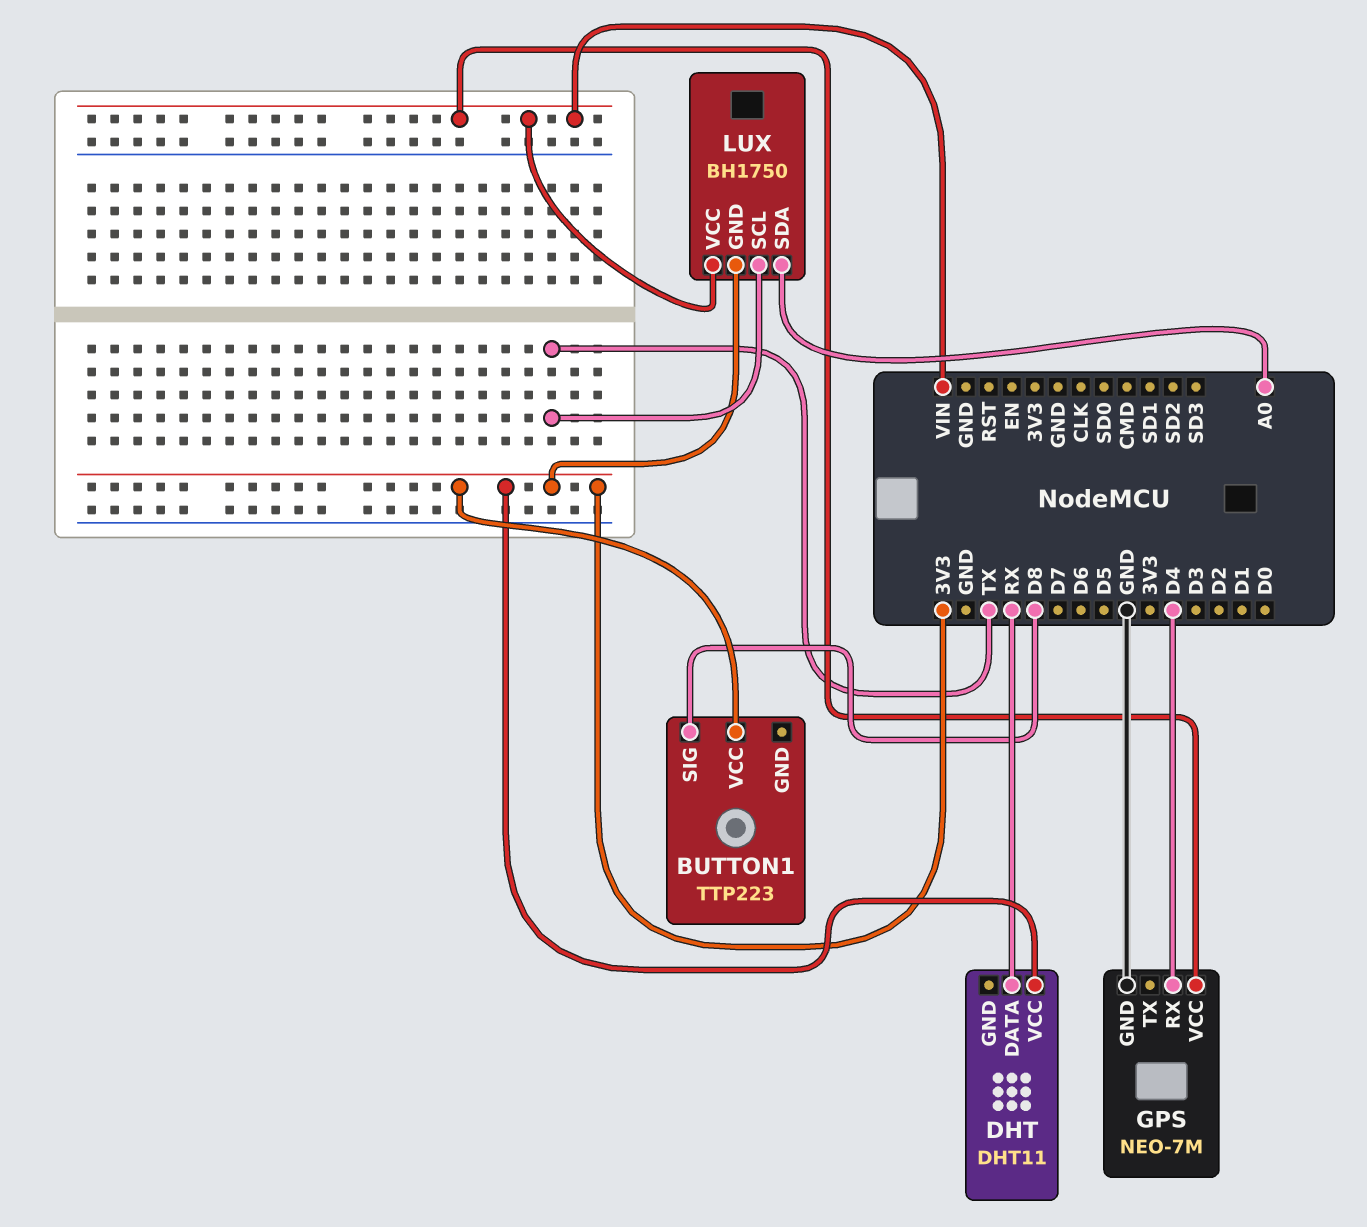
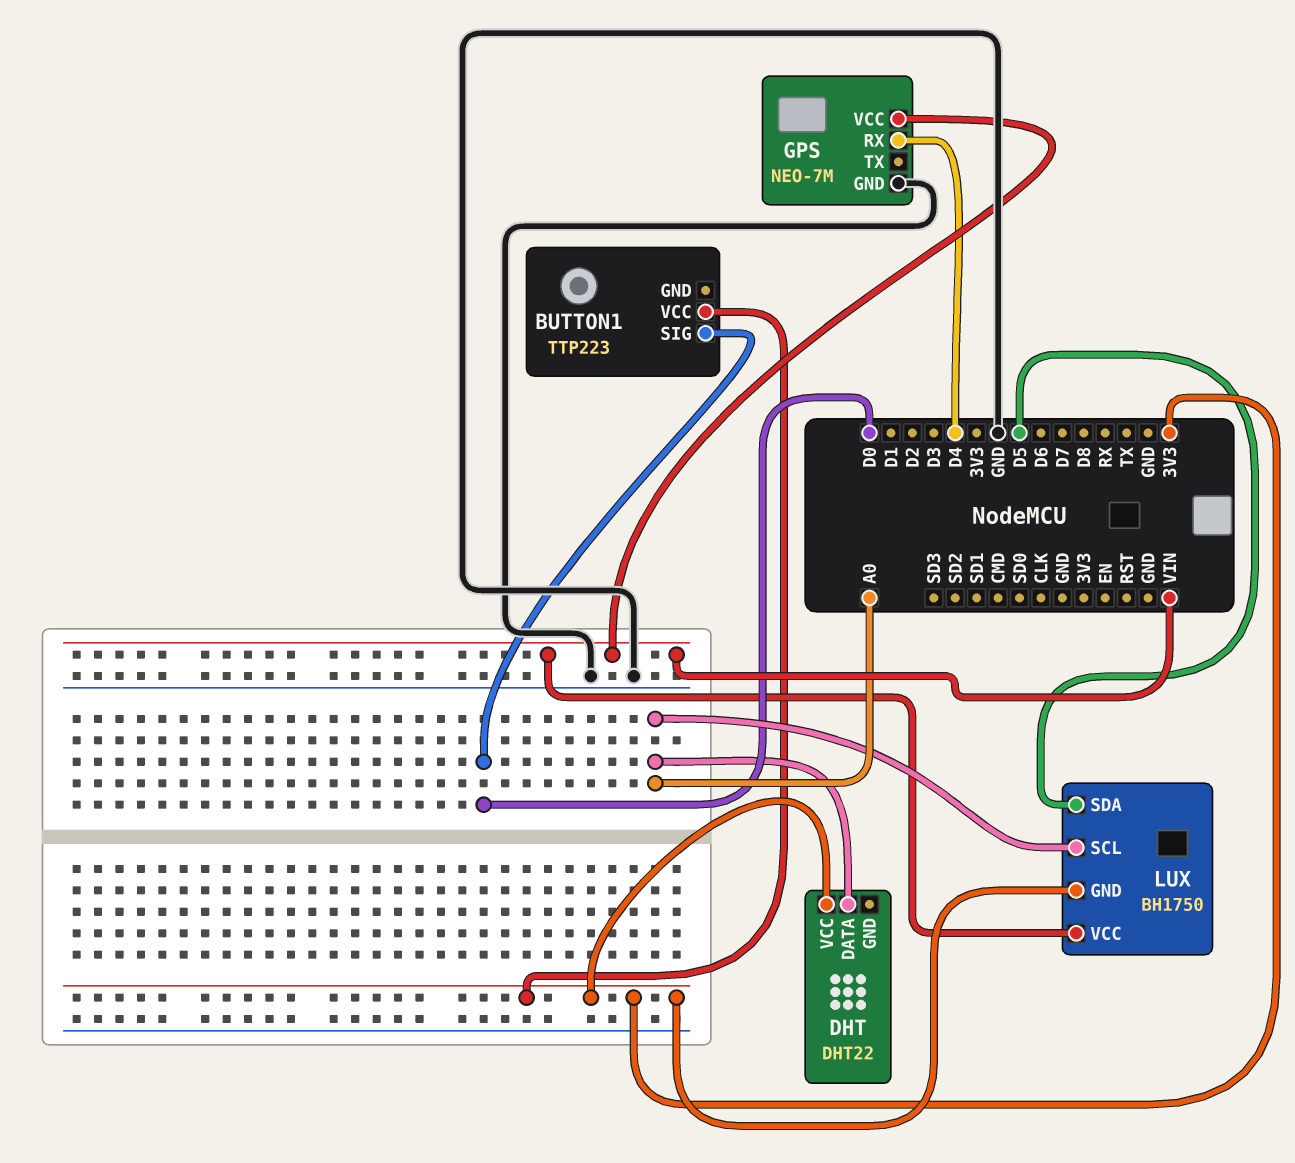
BUTTON1 pin SIG: D8 -> D0
DHT: DHT11 -> DHT22
DHT pin DATA: RX -> A0
LUX pin SCL: TX -> A0
LUX pin SDA: A0 -> D5

